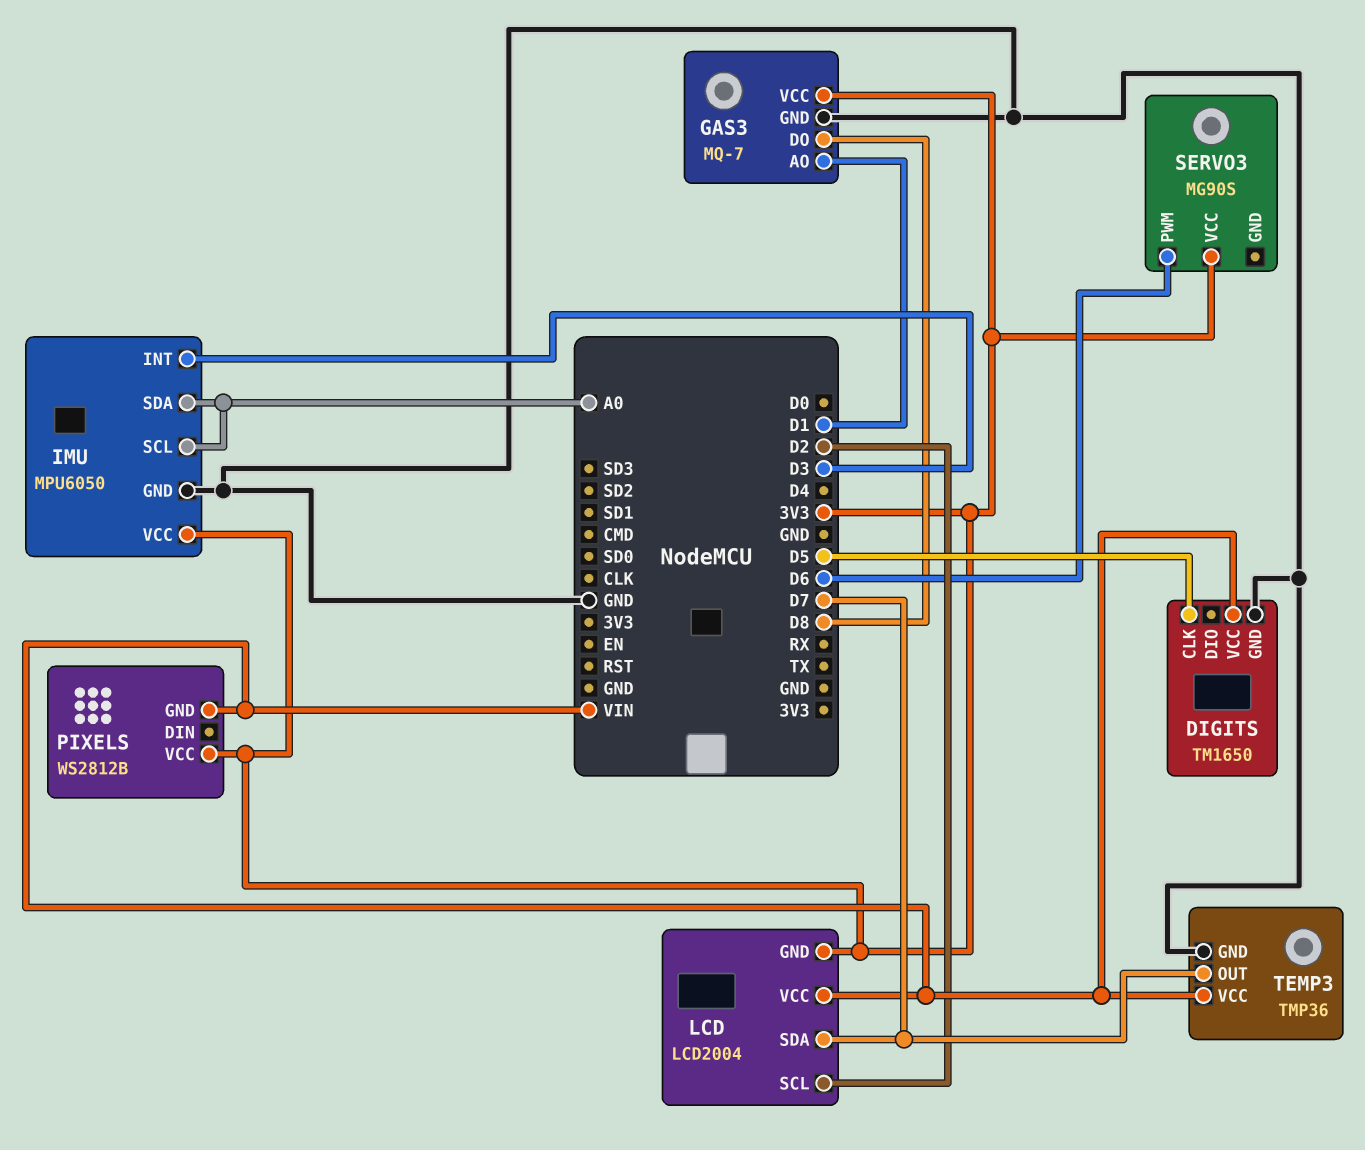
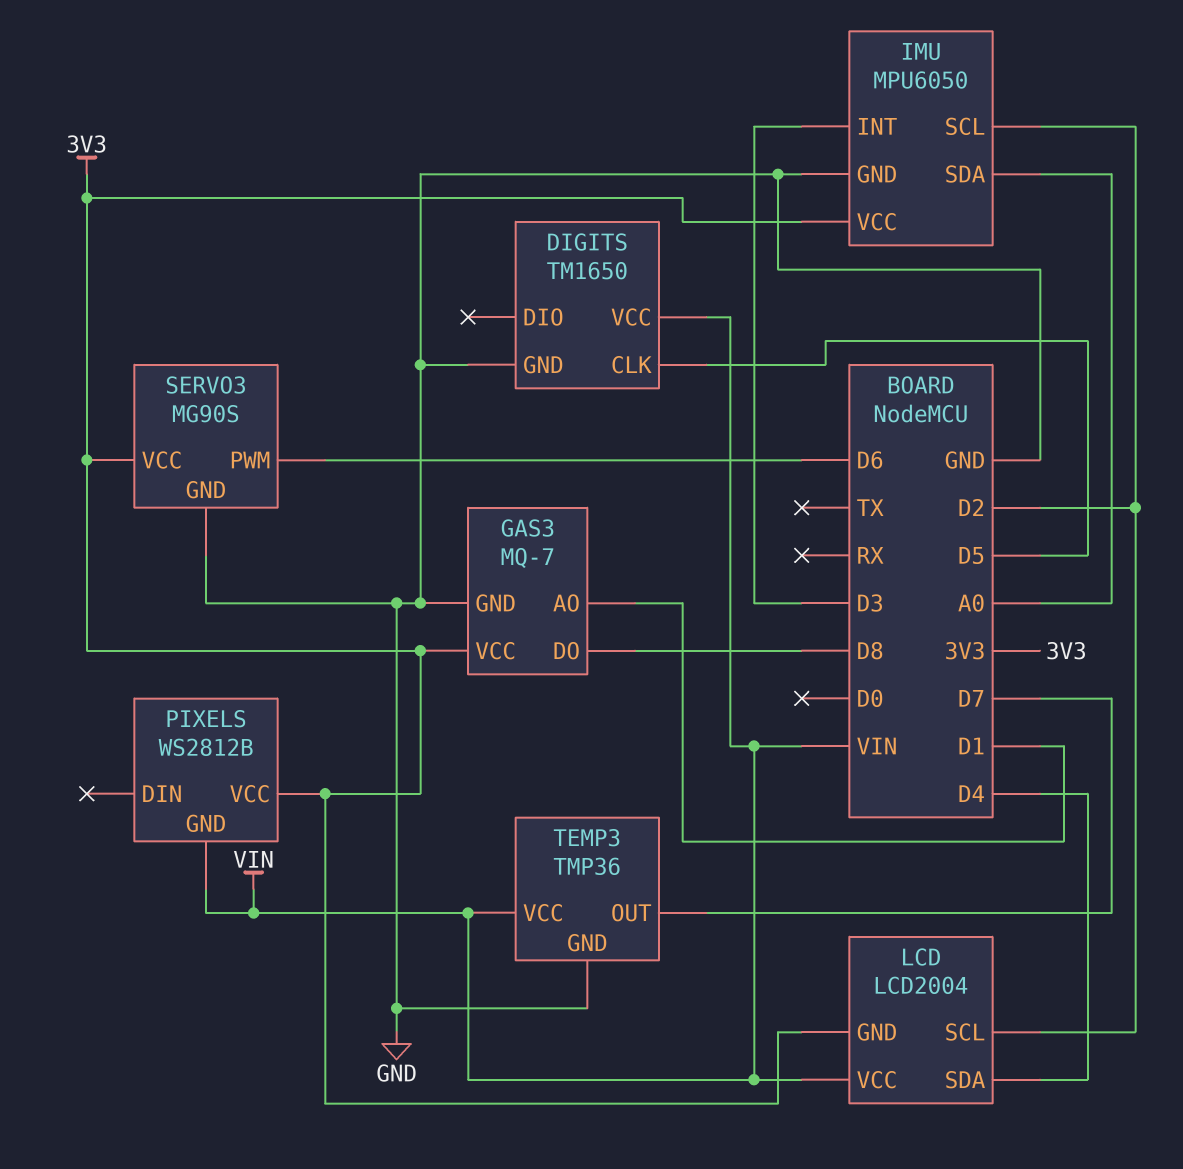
IMU pin SCL: A0 -> D2
LCD pin SDA: D7 -> D4
SERVO3 pin GND: none -> GND

